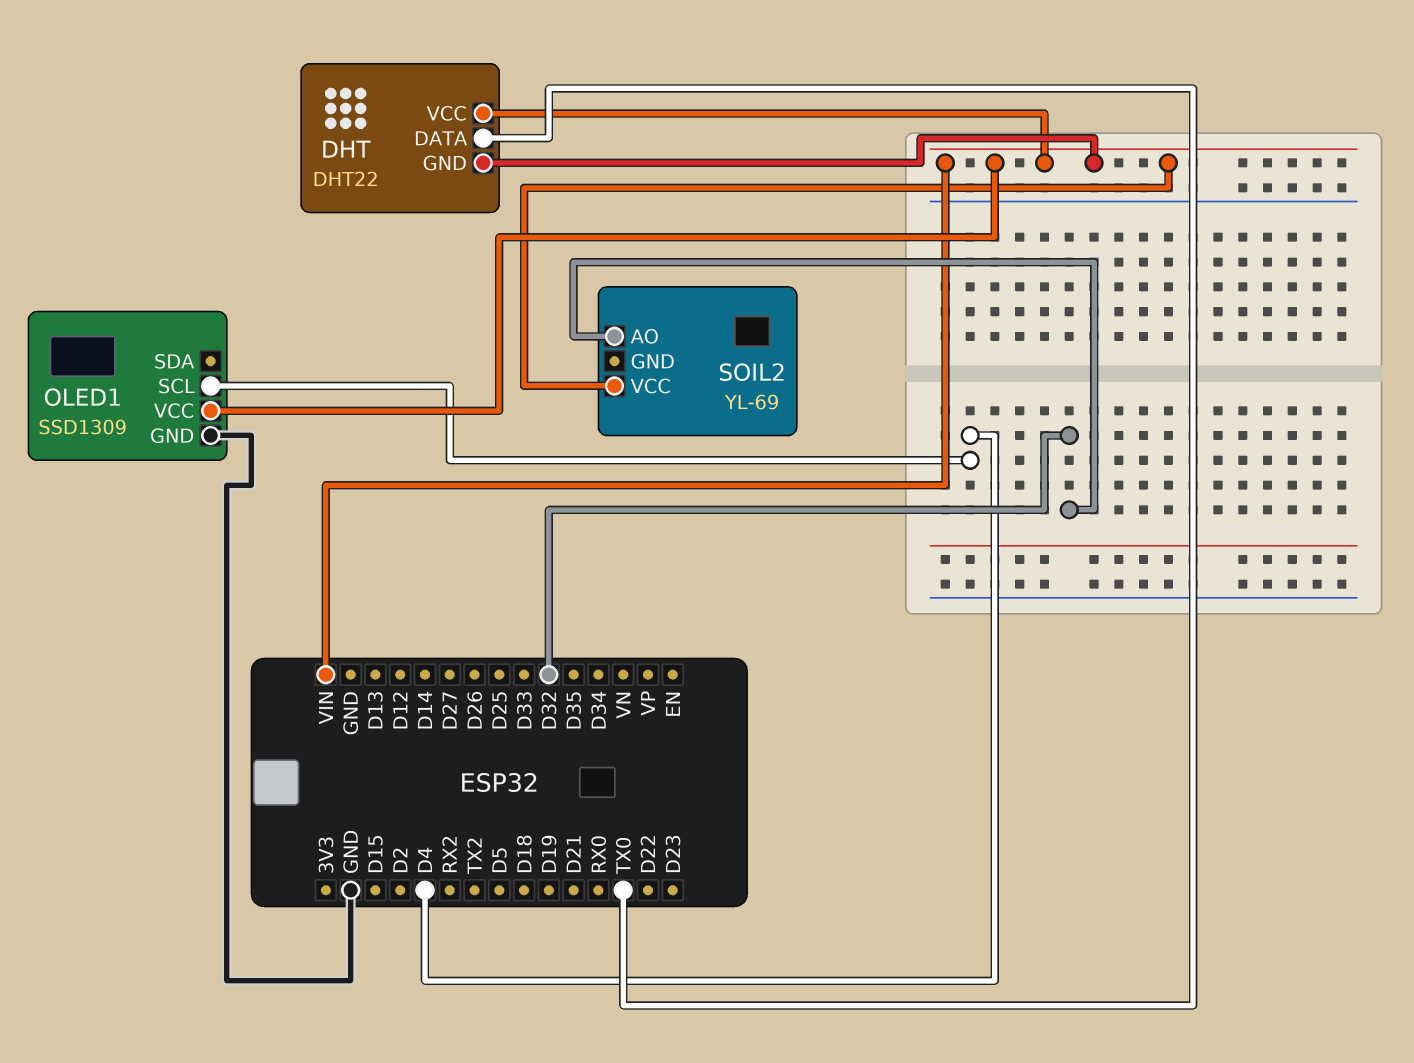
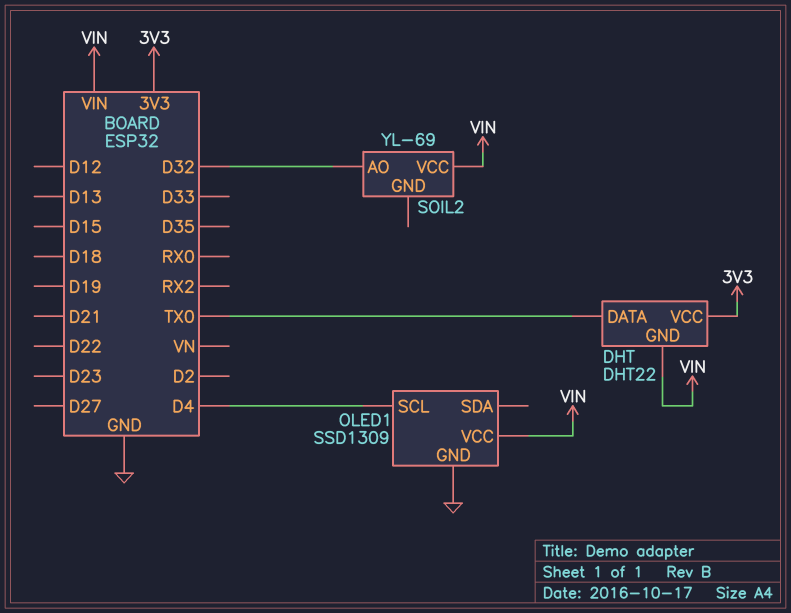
DHT pin VCC: VIN -> 3V3

